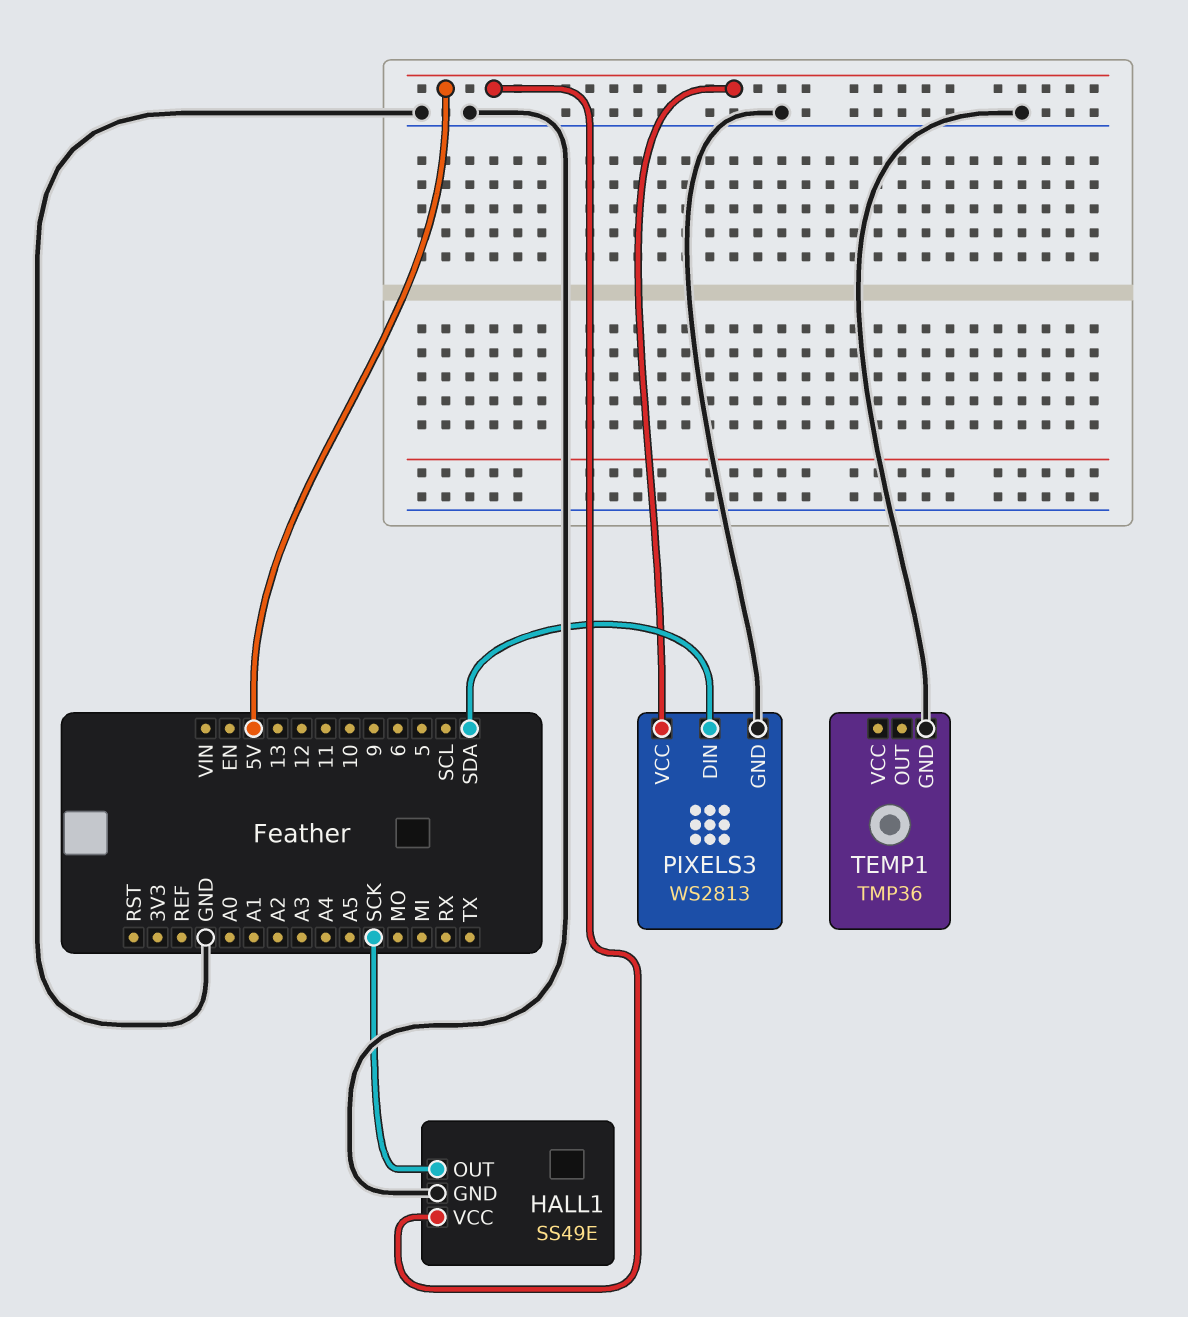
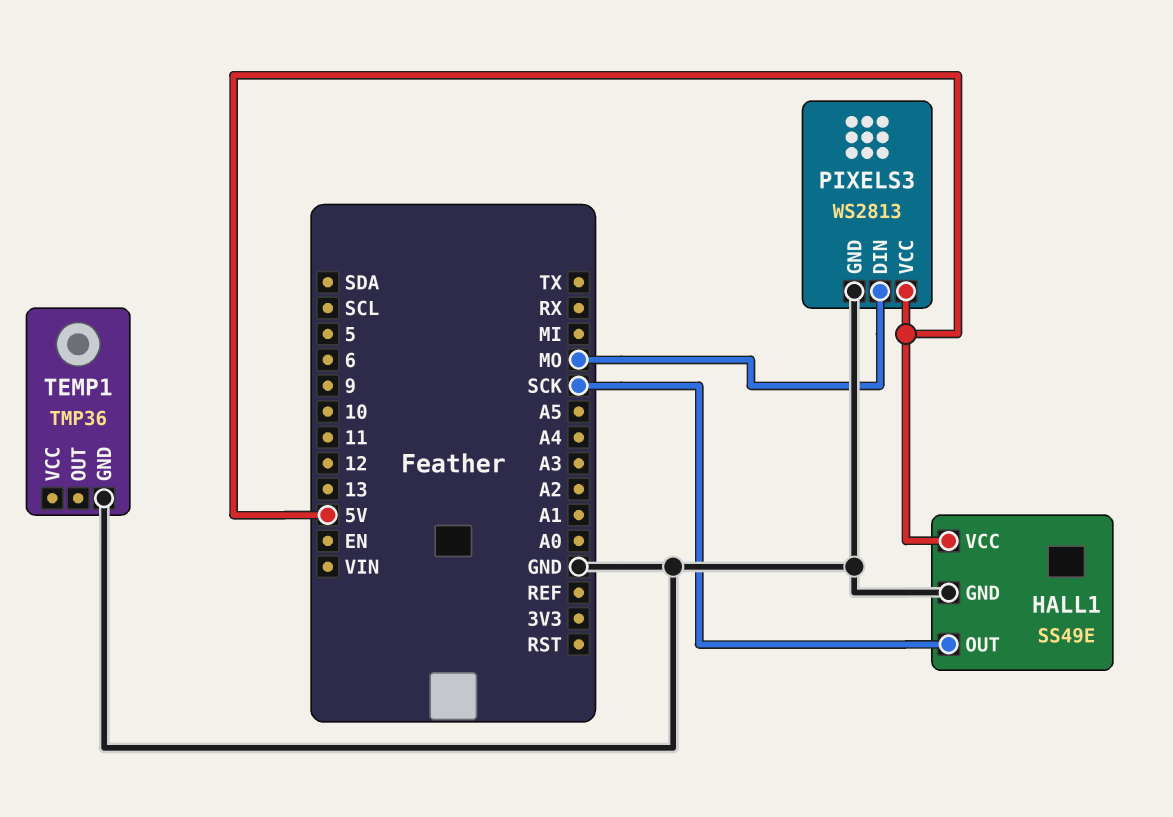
PIXELS3 pin DIN: SDA -> MO

